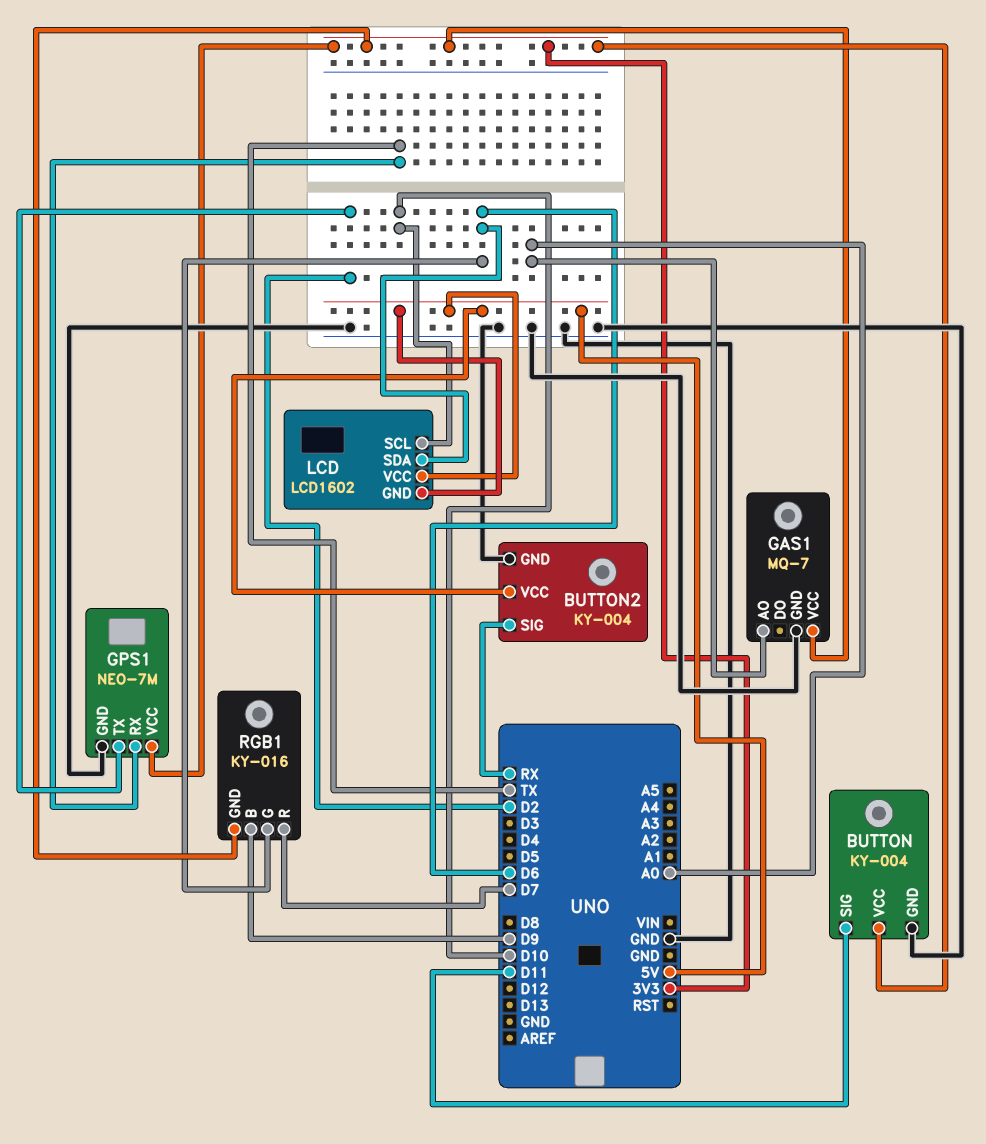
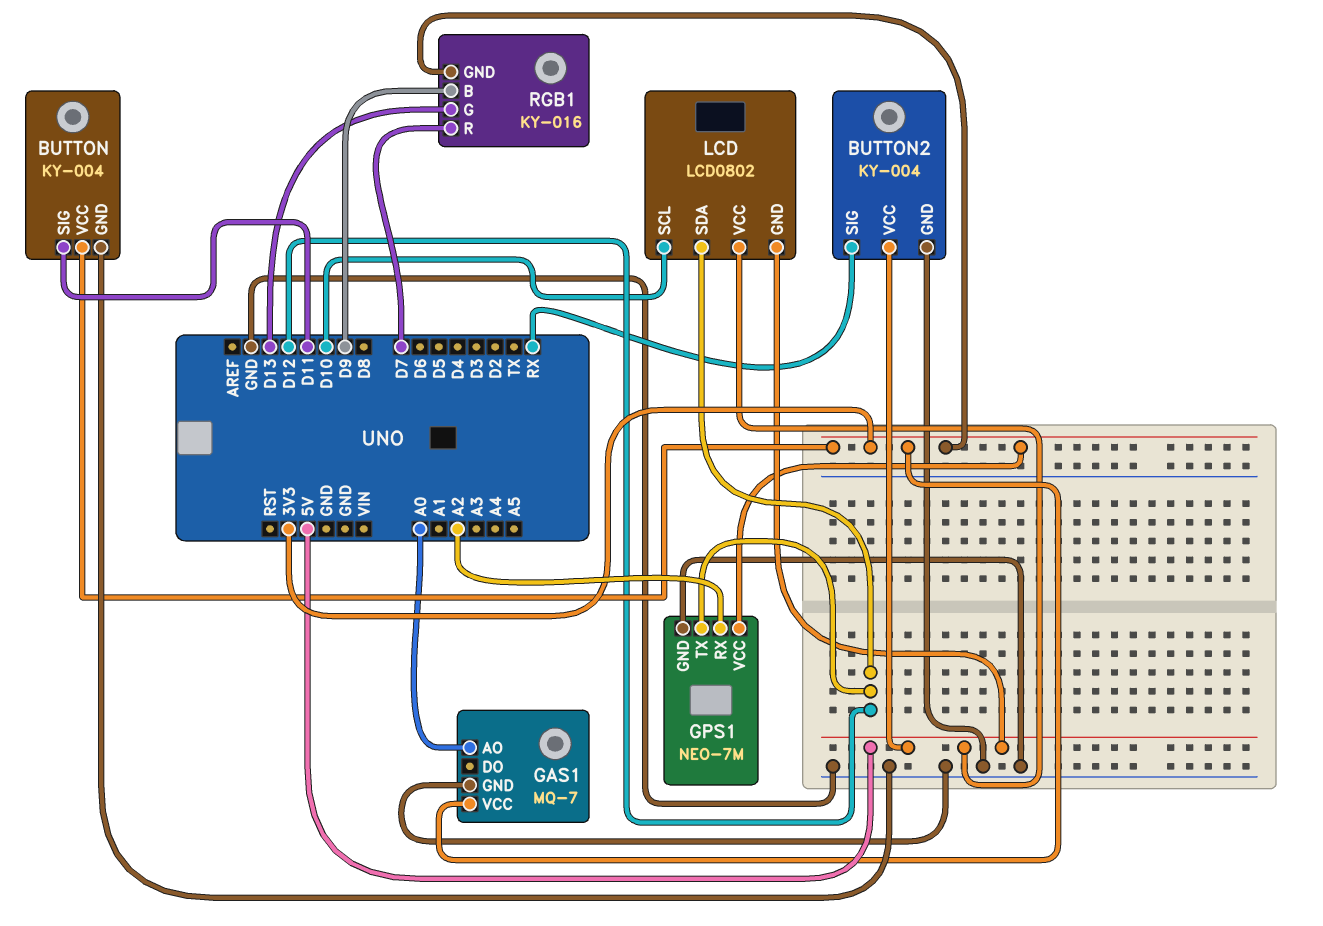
GPS1 pin RX: TX -> A2
GPS1 pin TX: D2 -> D12
LCD: LCD1602 -> LCD0802
LCD pin SDA: D6 -> D12
RGB1 pin G: D6 -> D13

